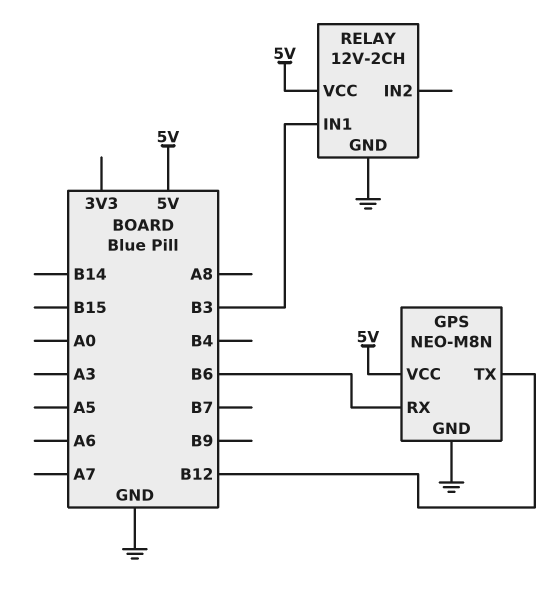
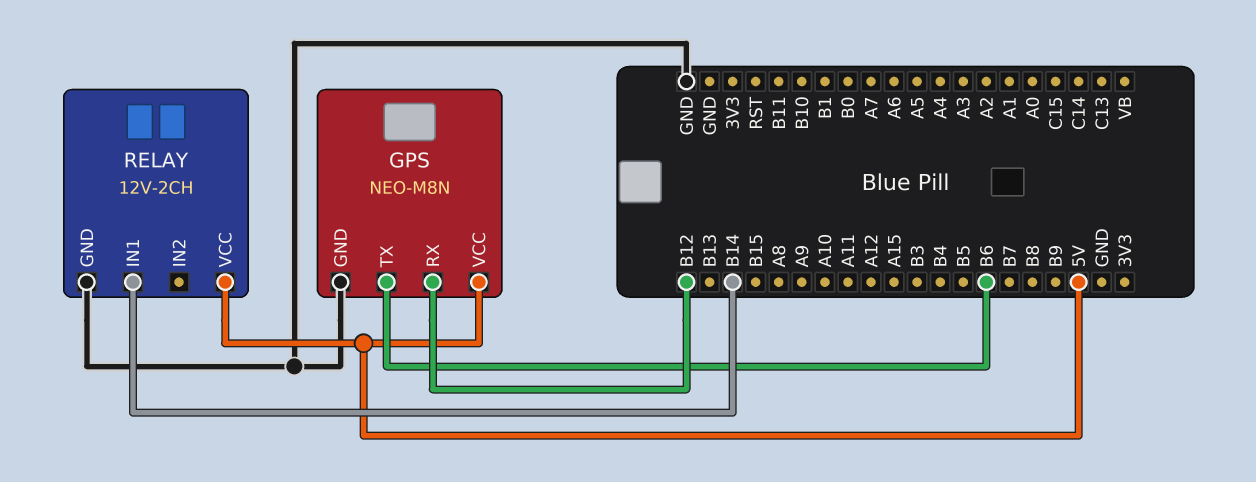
GPS pin RX: B6 -> B12
GPS pin TX: B12 -> B6
RELAY pin IN1: B3 -> B14

